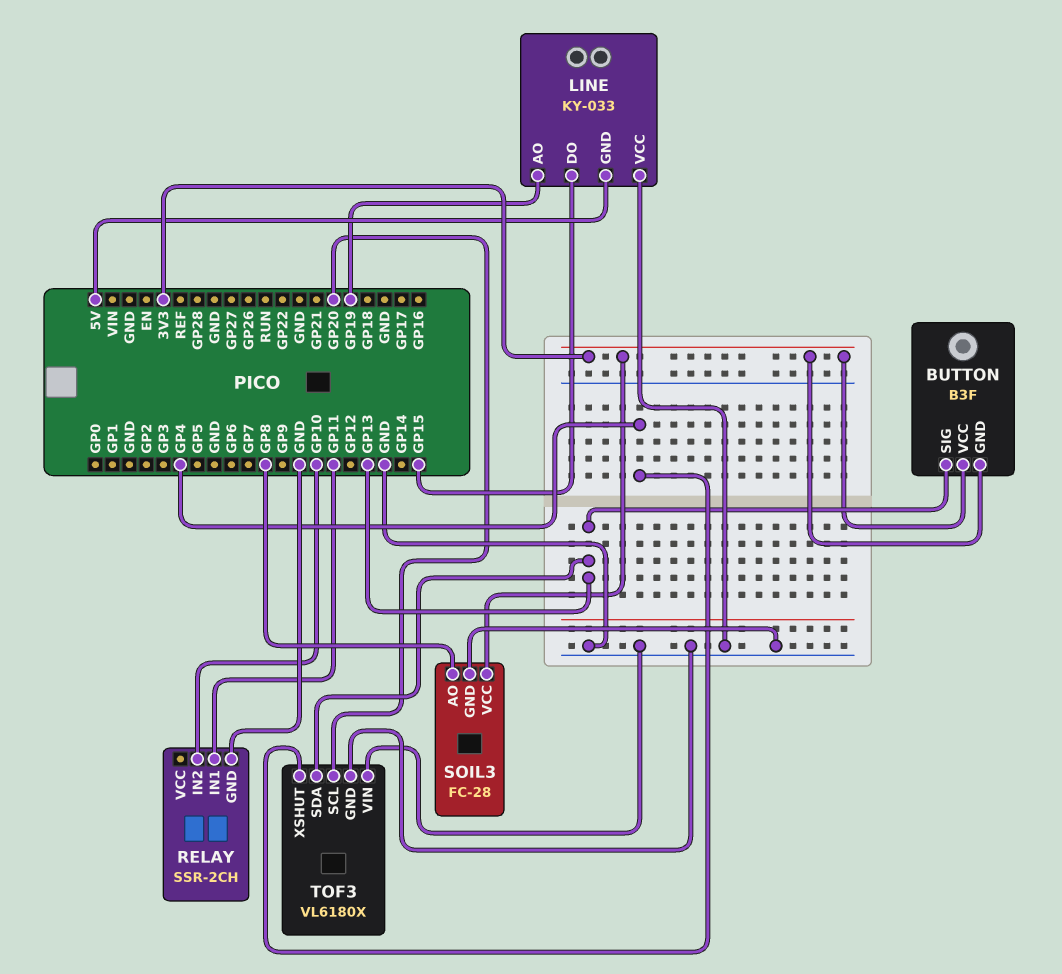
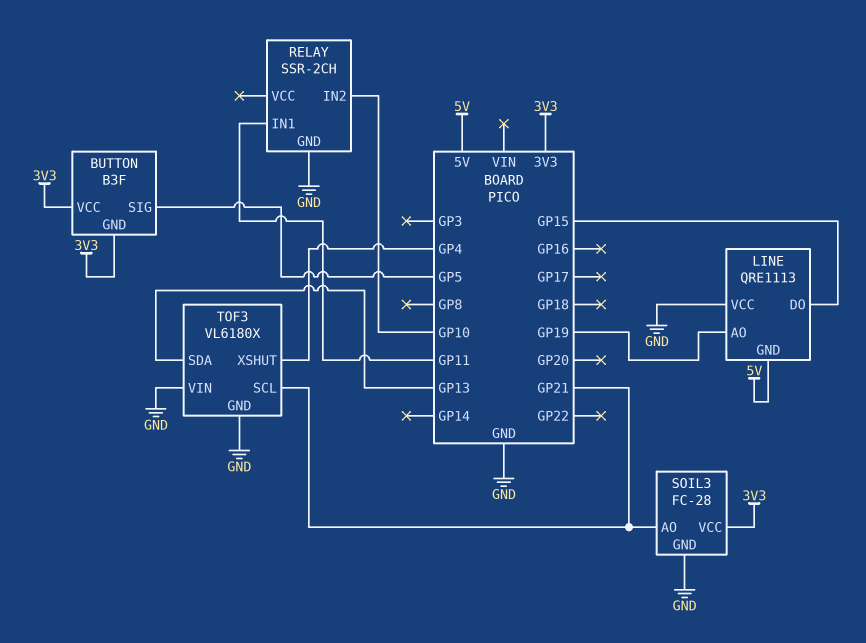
BUTTON pin SIG: GP13 -> GP5
LINE: KY-033 -> QRE1113
SOIL3 pin AO: GP8 -> GP21
TOF3 pin SCL: GP20 -> GP21

